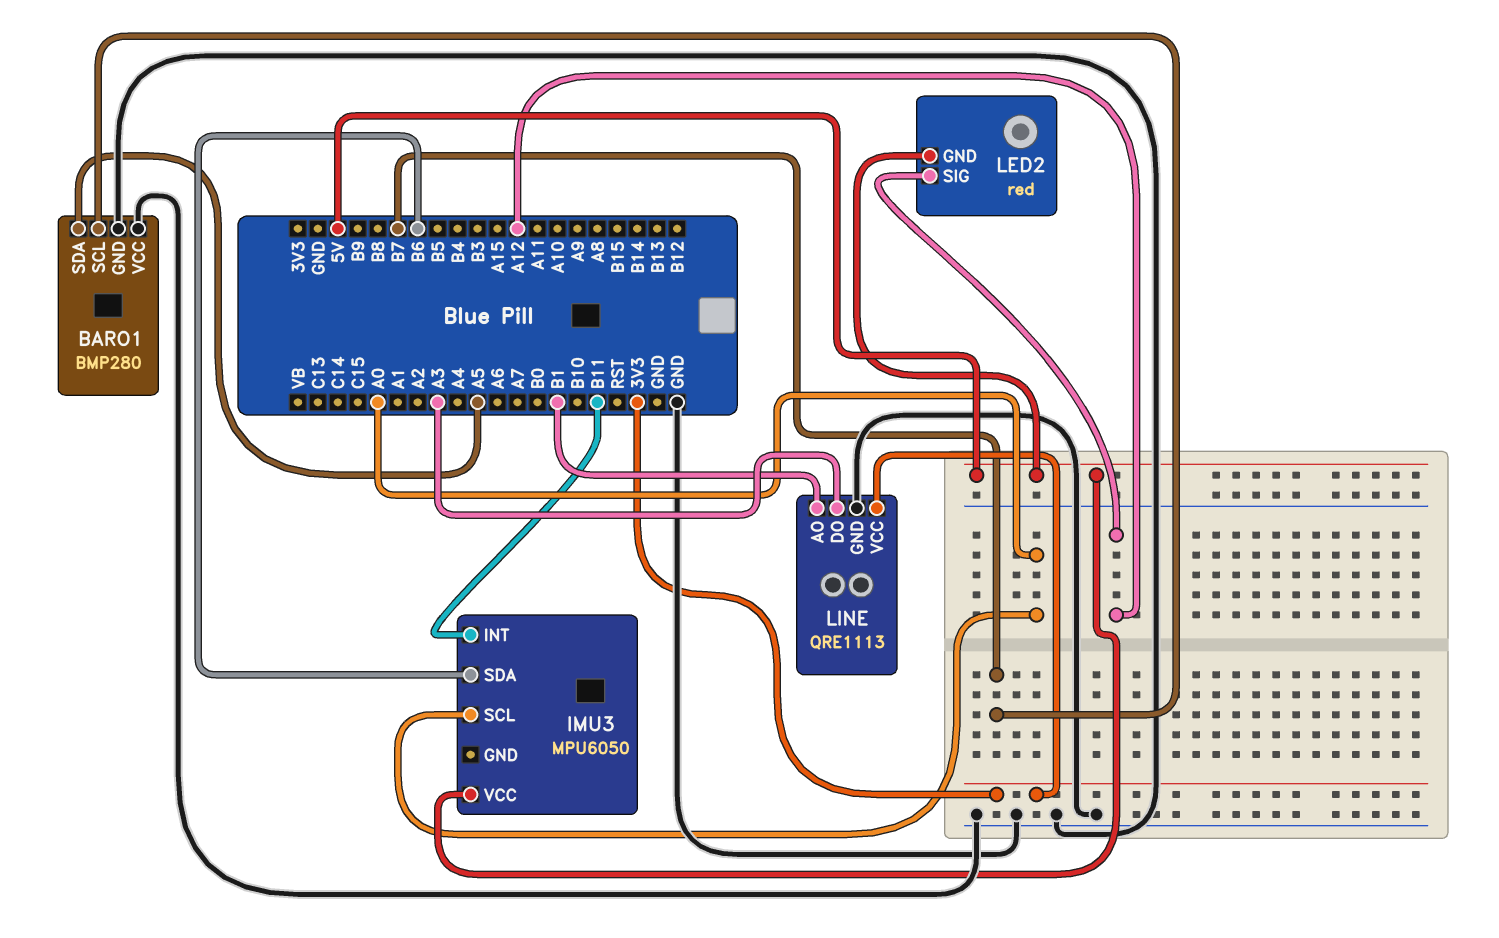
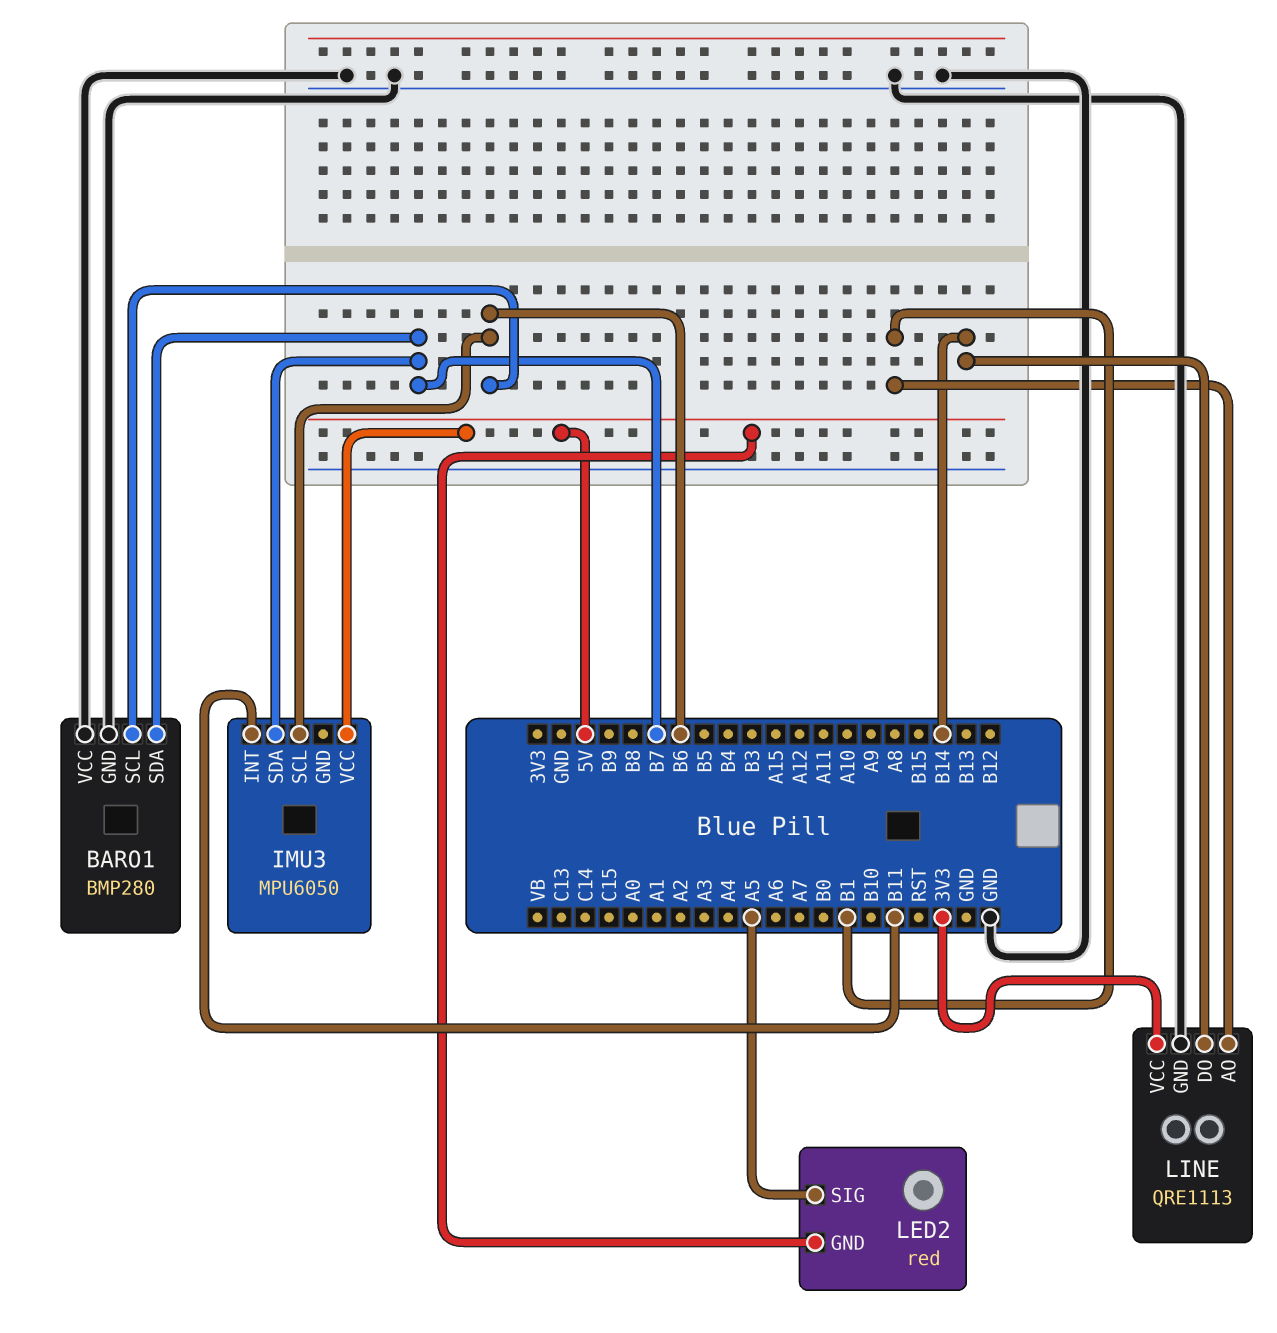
BARO1 pin SCL: B7 -> B6
BARO1 pin SDA: A5 -> B7
IMU3 pin SCL: A0 -> B6
IMU3 pin SDA: B6 -> B7
LED2 pin SIG: A12 -> A5
LINE pin DO: A3 -> B14

